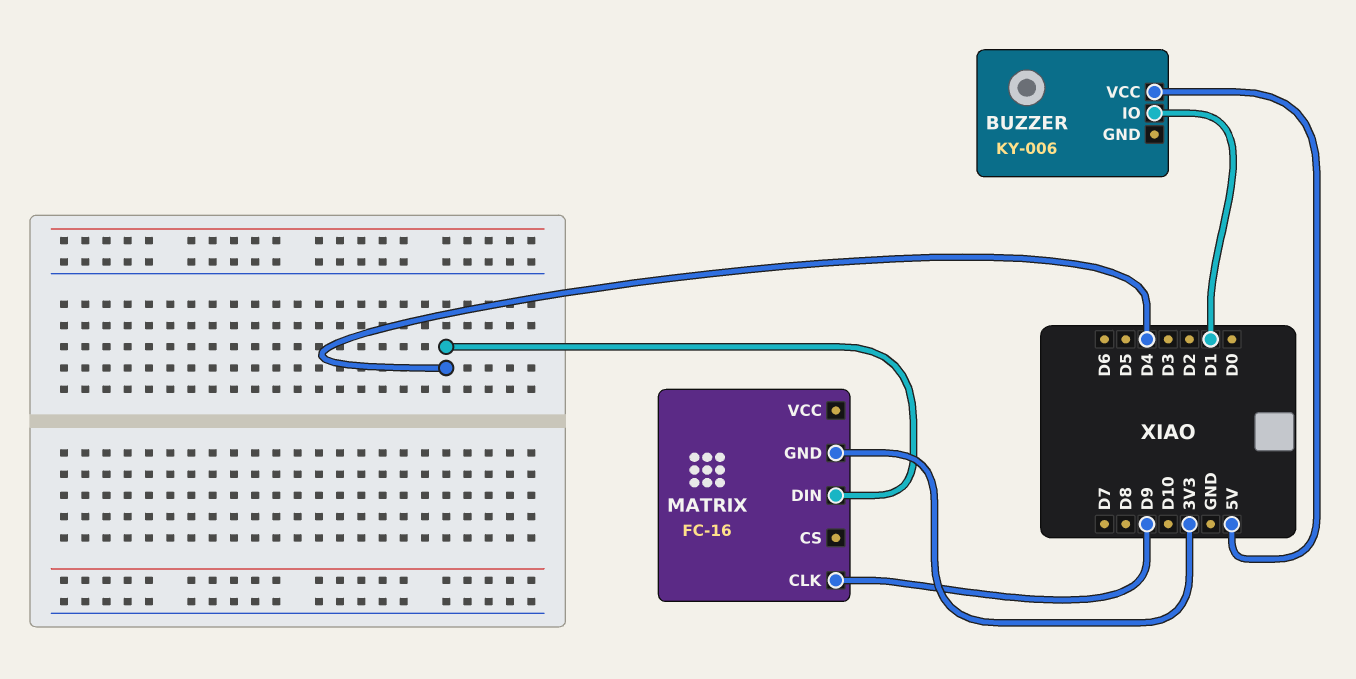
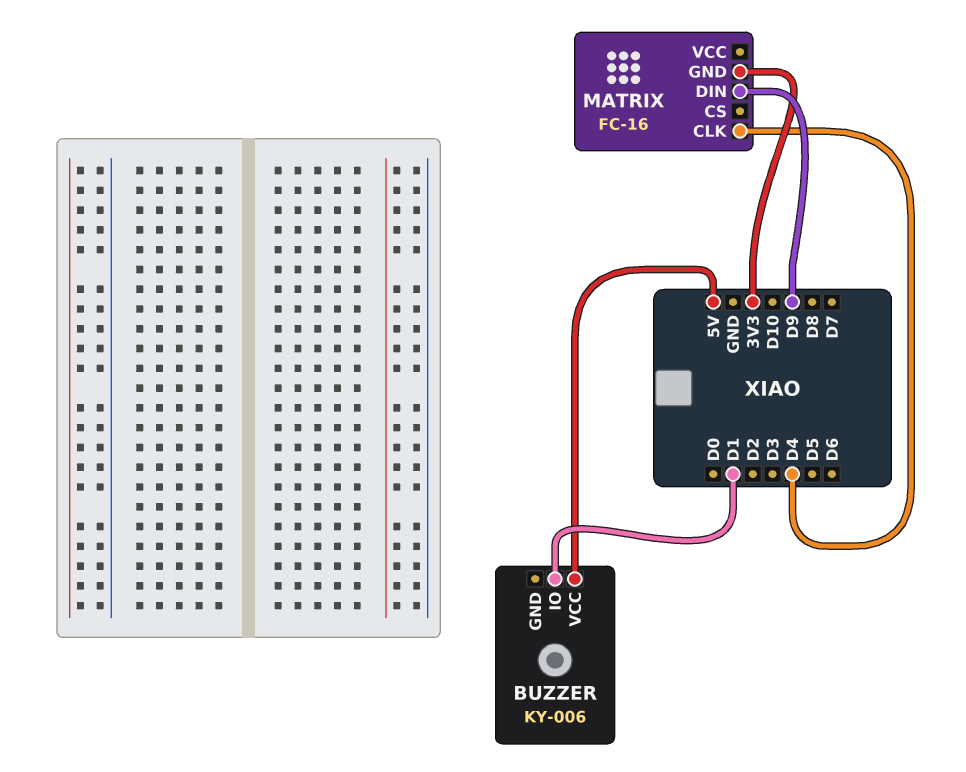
MATRIX pin CLK: D9 -> D4
MATRIX pin DIN: D4 -> D9

